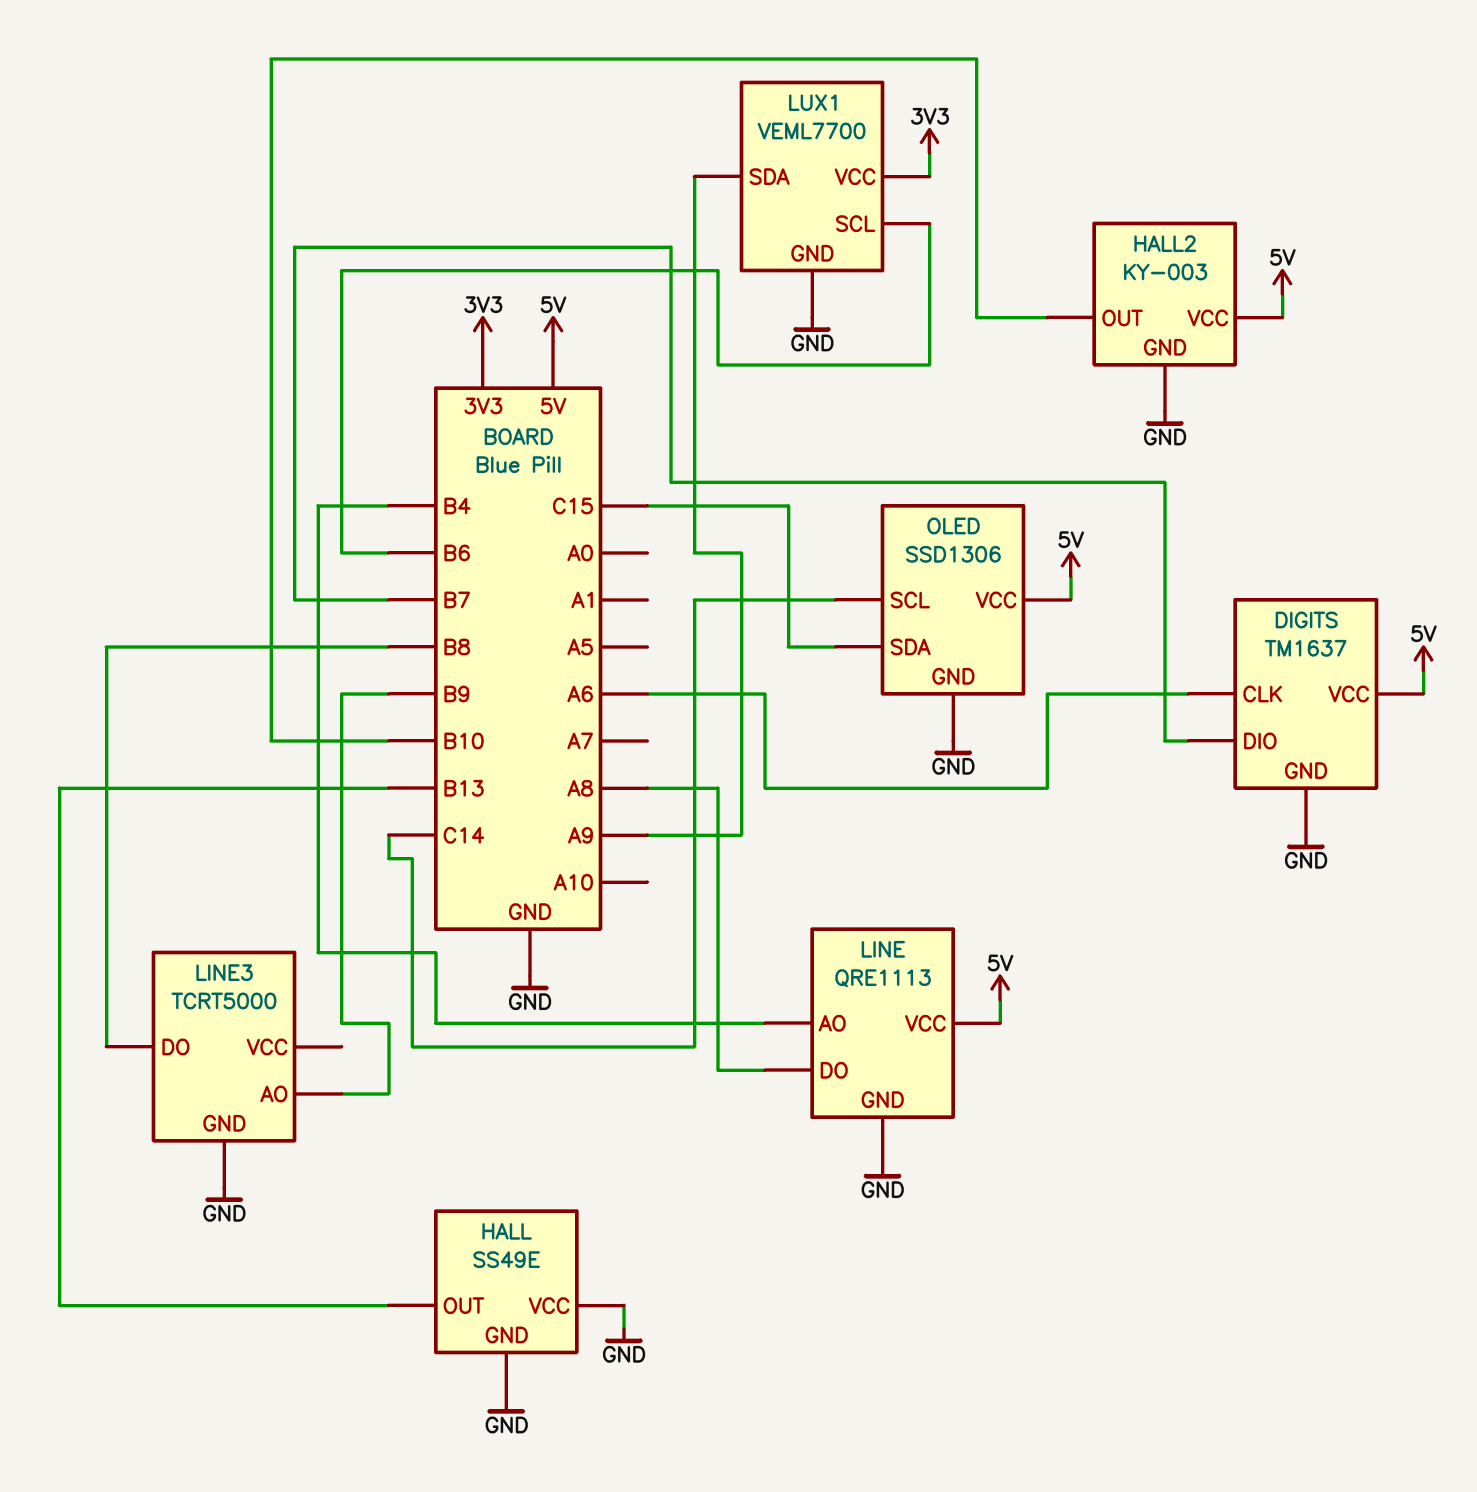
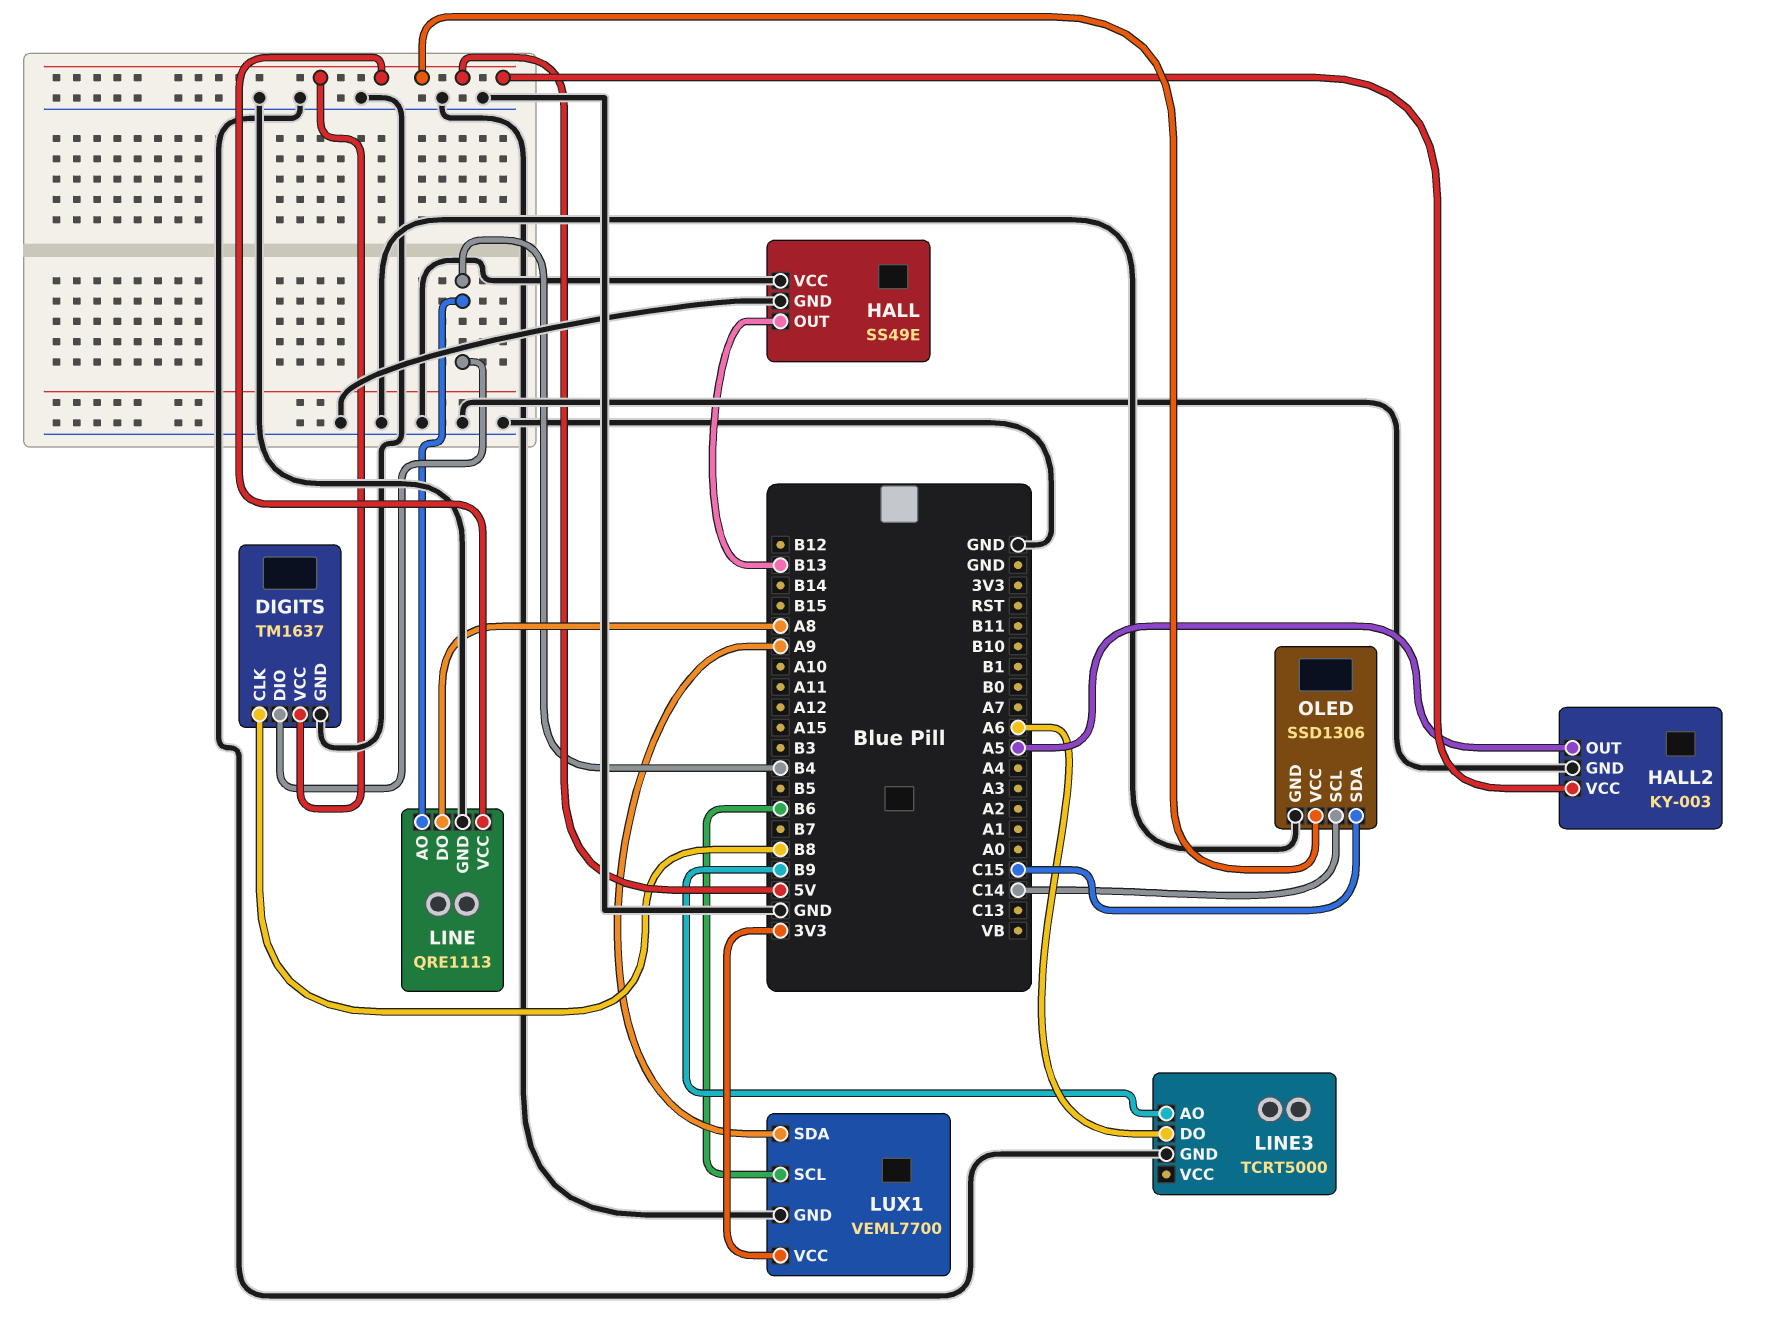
DIGITS pin CLK: A6 -> B8
DIGITS pin DIO: B7 -> B4
HALL2 pin OUT: B10 -> A5
LINE3 pin DO: B8 -> A6

